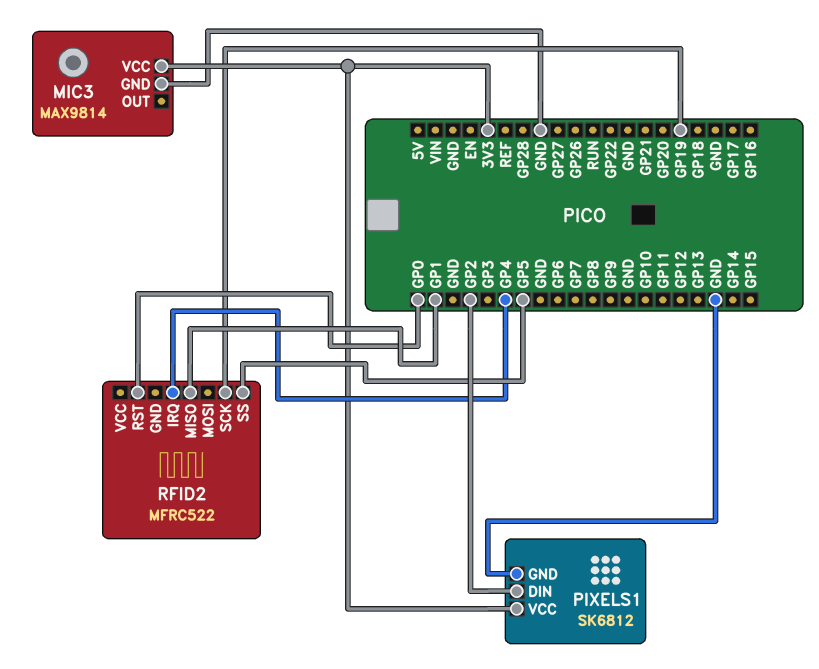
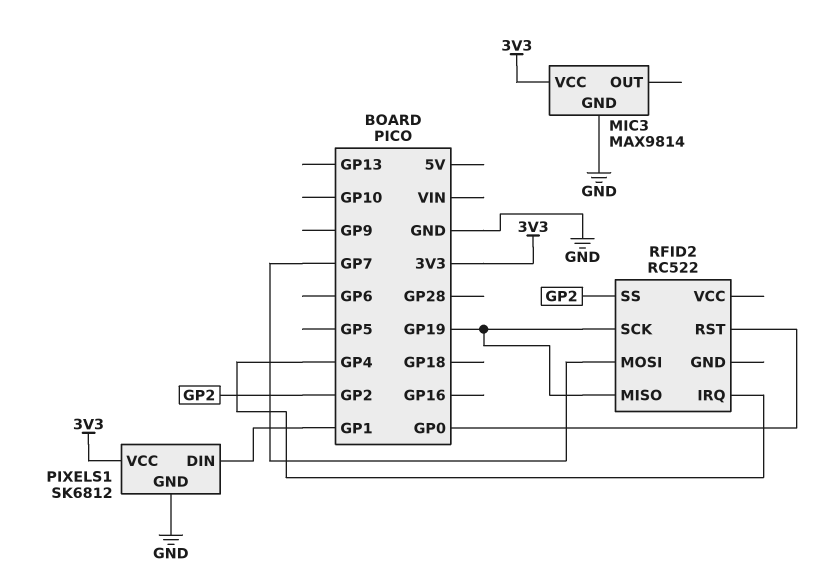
PIXELS1 pin DIN: GP2 -> GP1
RFID2: MFRC522 -> RC522
RFID2 pin MISO: GP1 -> GP19
RFID2 pin MOSI: none -> GP7
RFID2 pin SS: GP5 -> GP2

